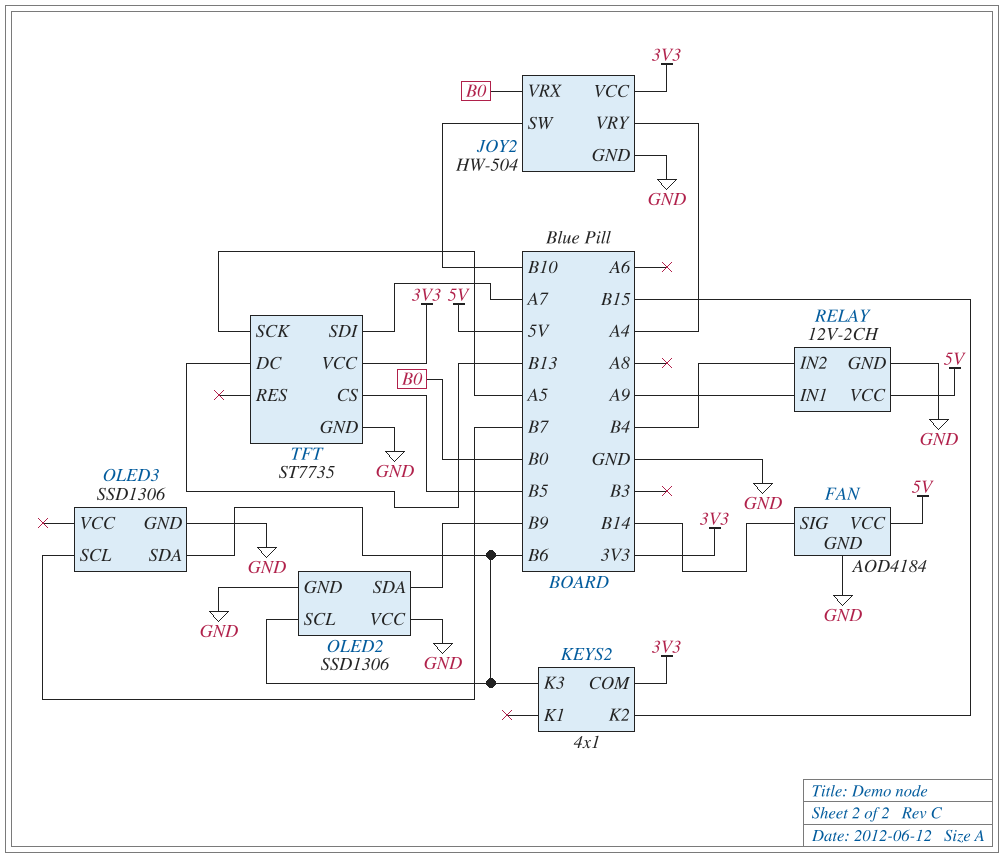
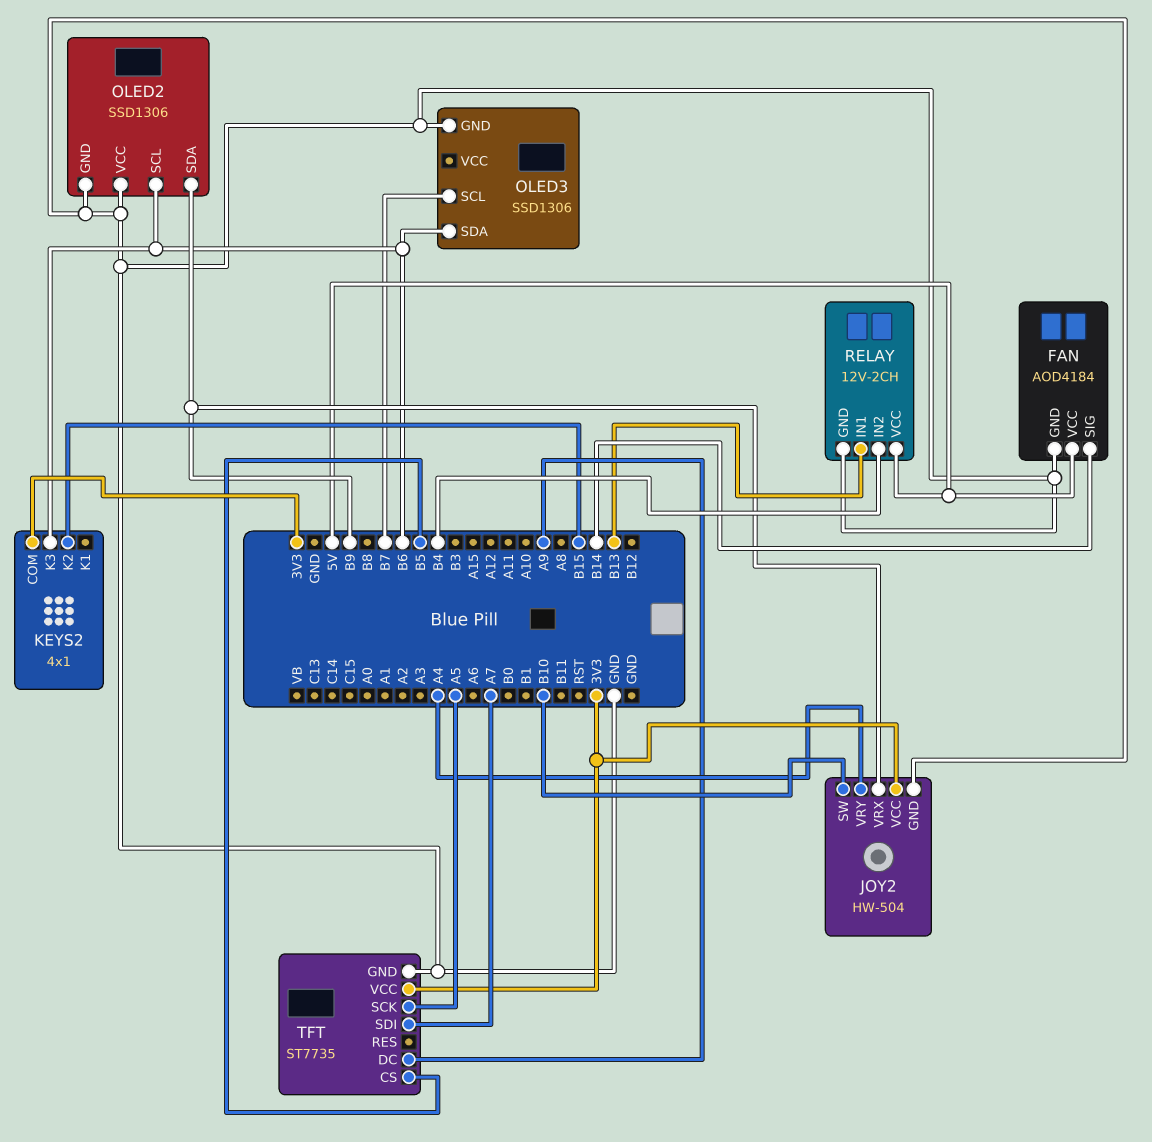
JOY2 pin VRX: B0 -> B9
RELAY pin IN1: A9 -> B13
TFT pin DC: B13 -> A9

